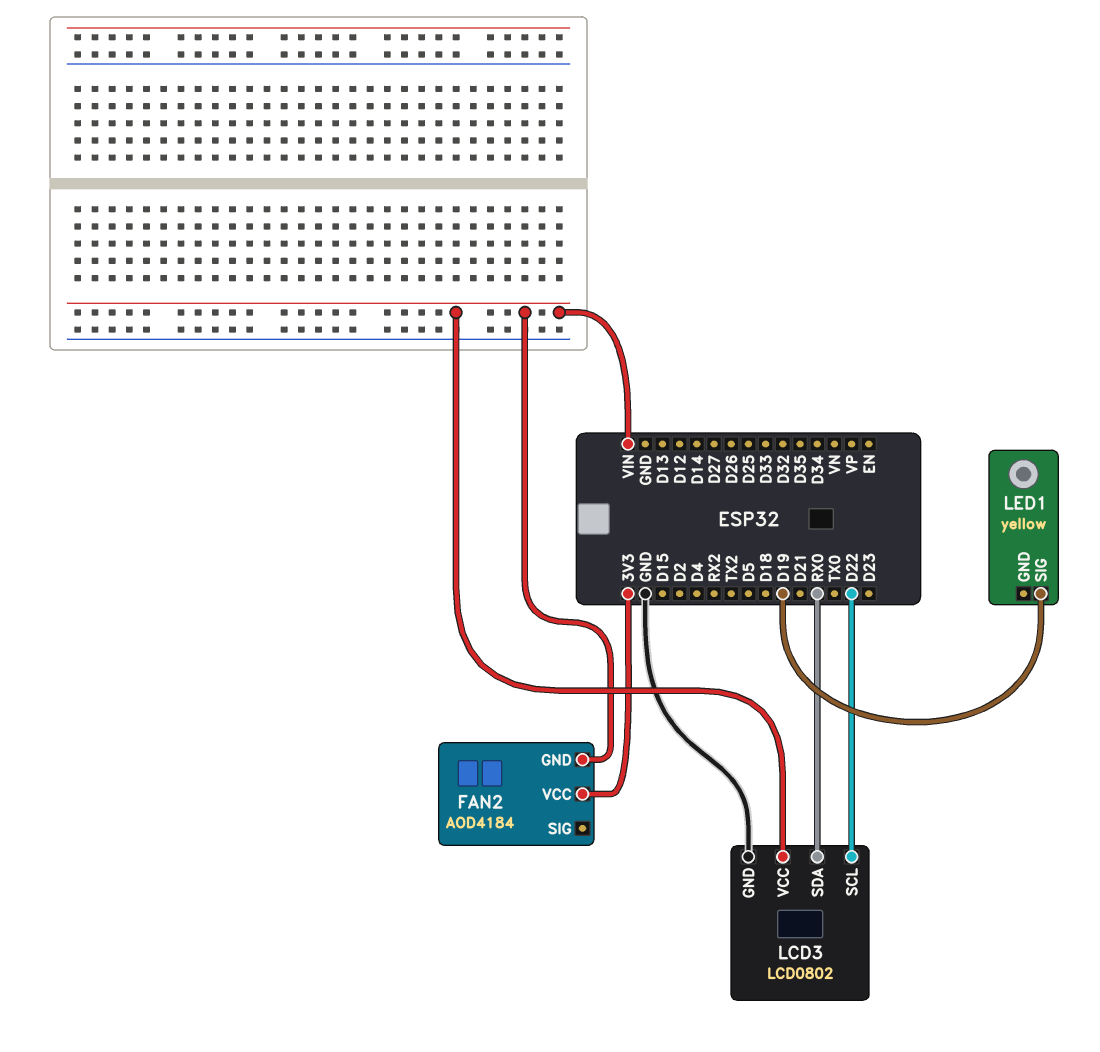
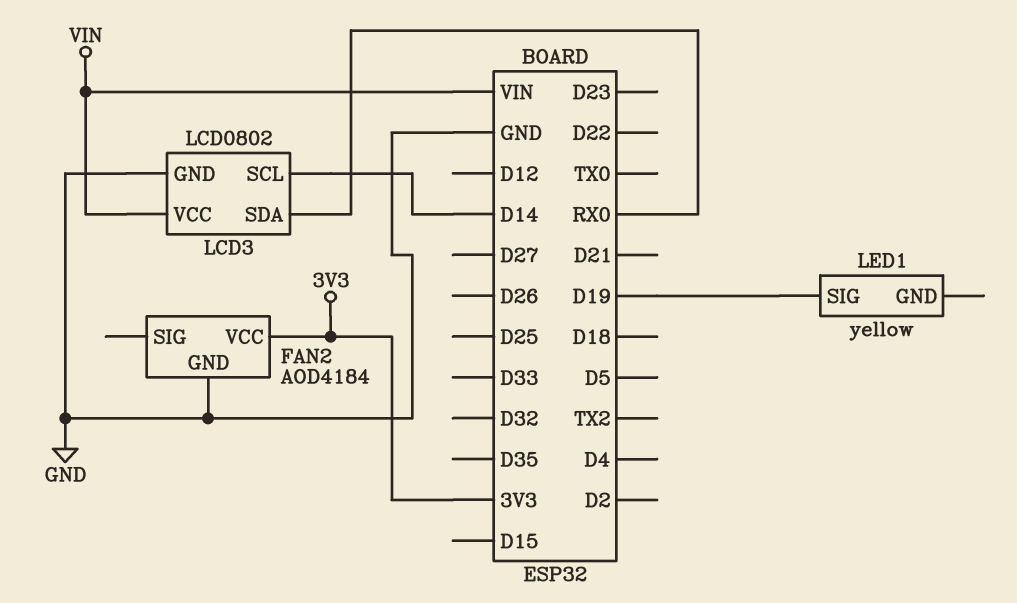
FAN2 pin GND: VIN -> GND
LCD3 pin SCL: D22 -> D14

